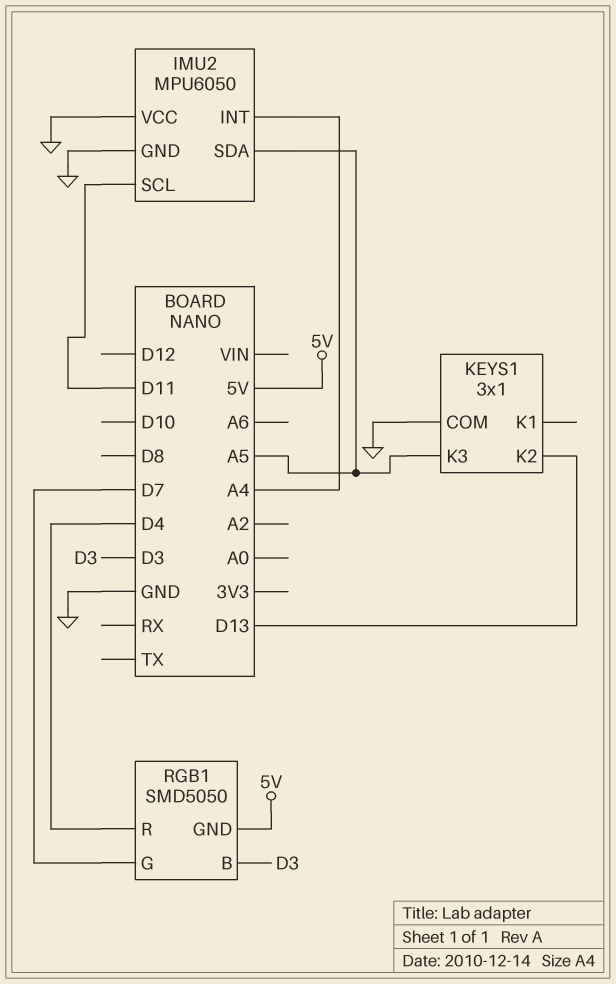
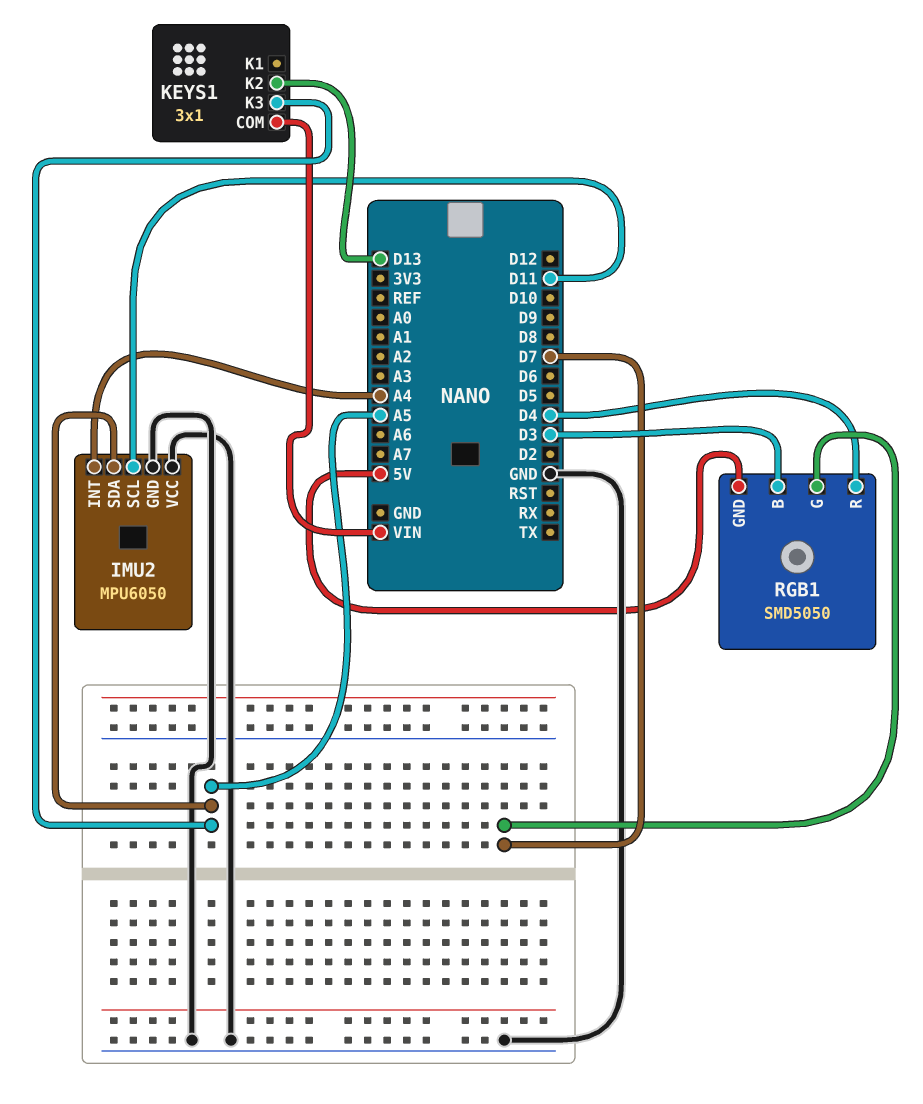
KEYS1 pin COM: GND -> VIN

